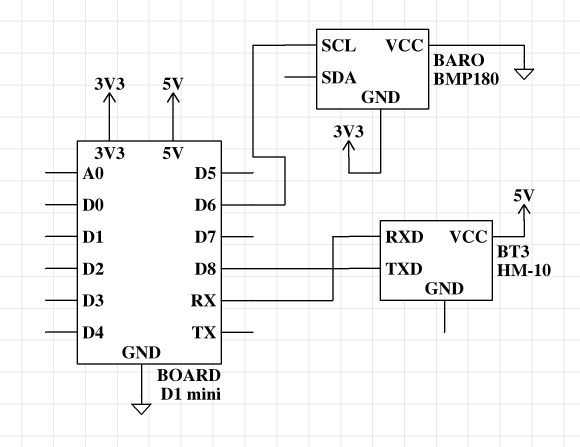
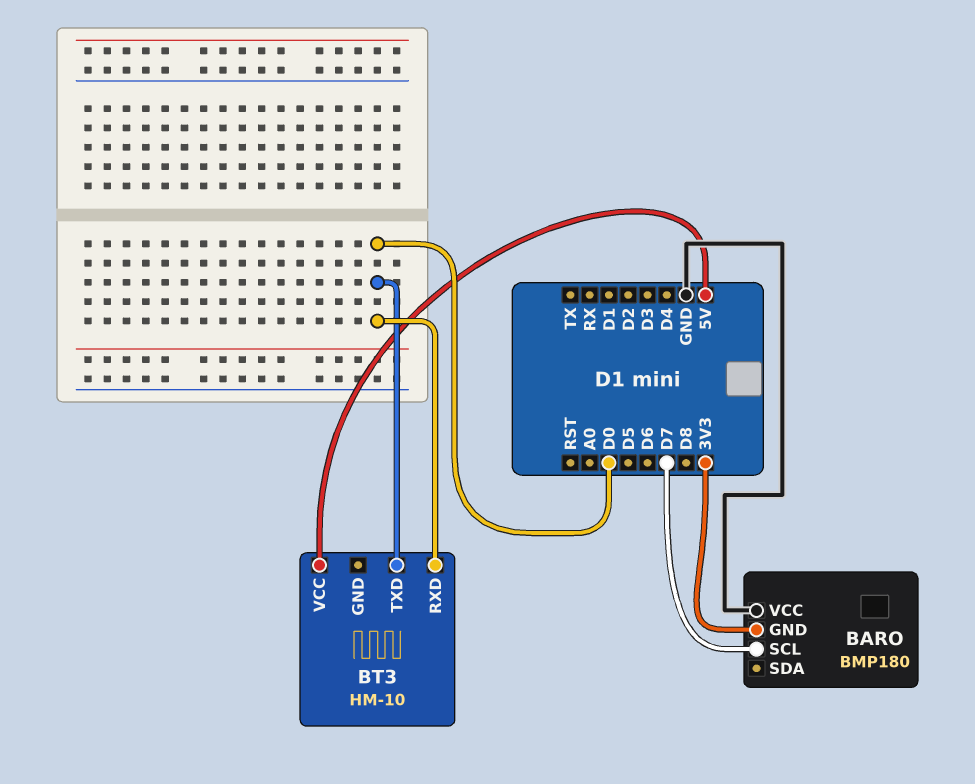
BARO pin SCL: D6 -> D7
BT3 pin RXD: RX -> D0
BT3 pin TXD: D8 -> D0

